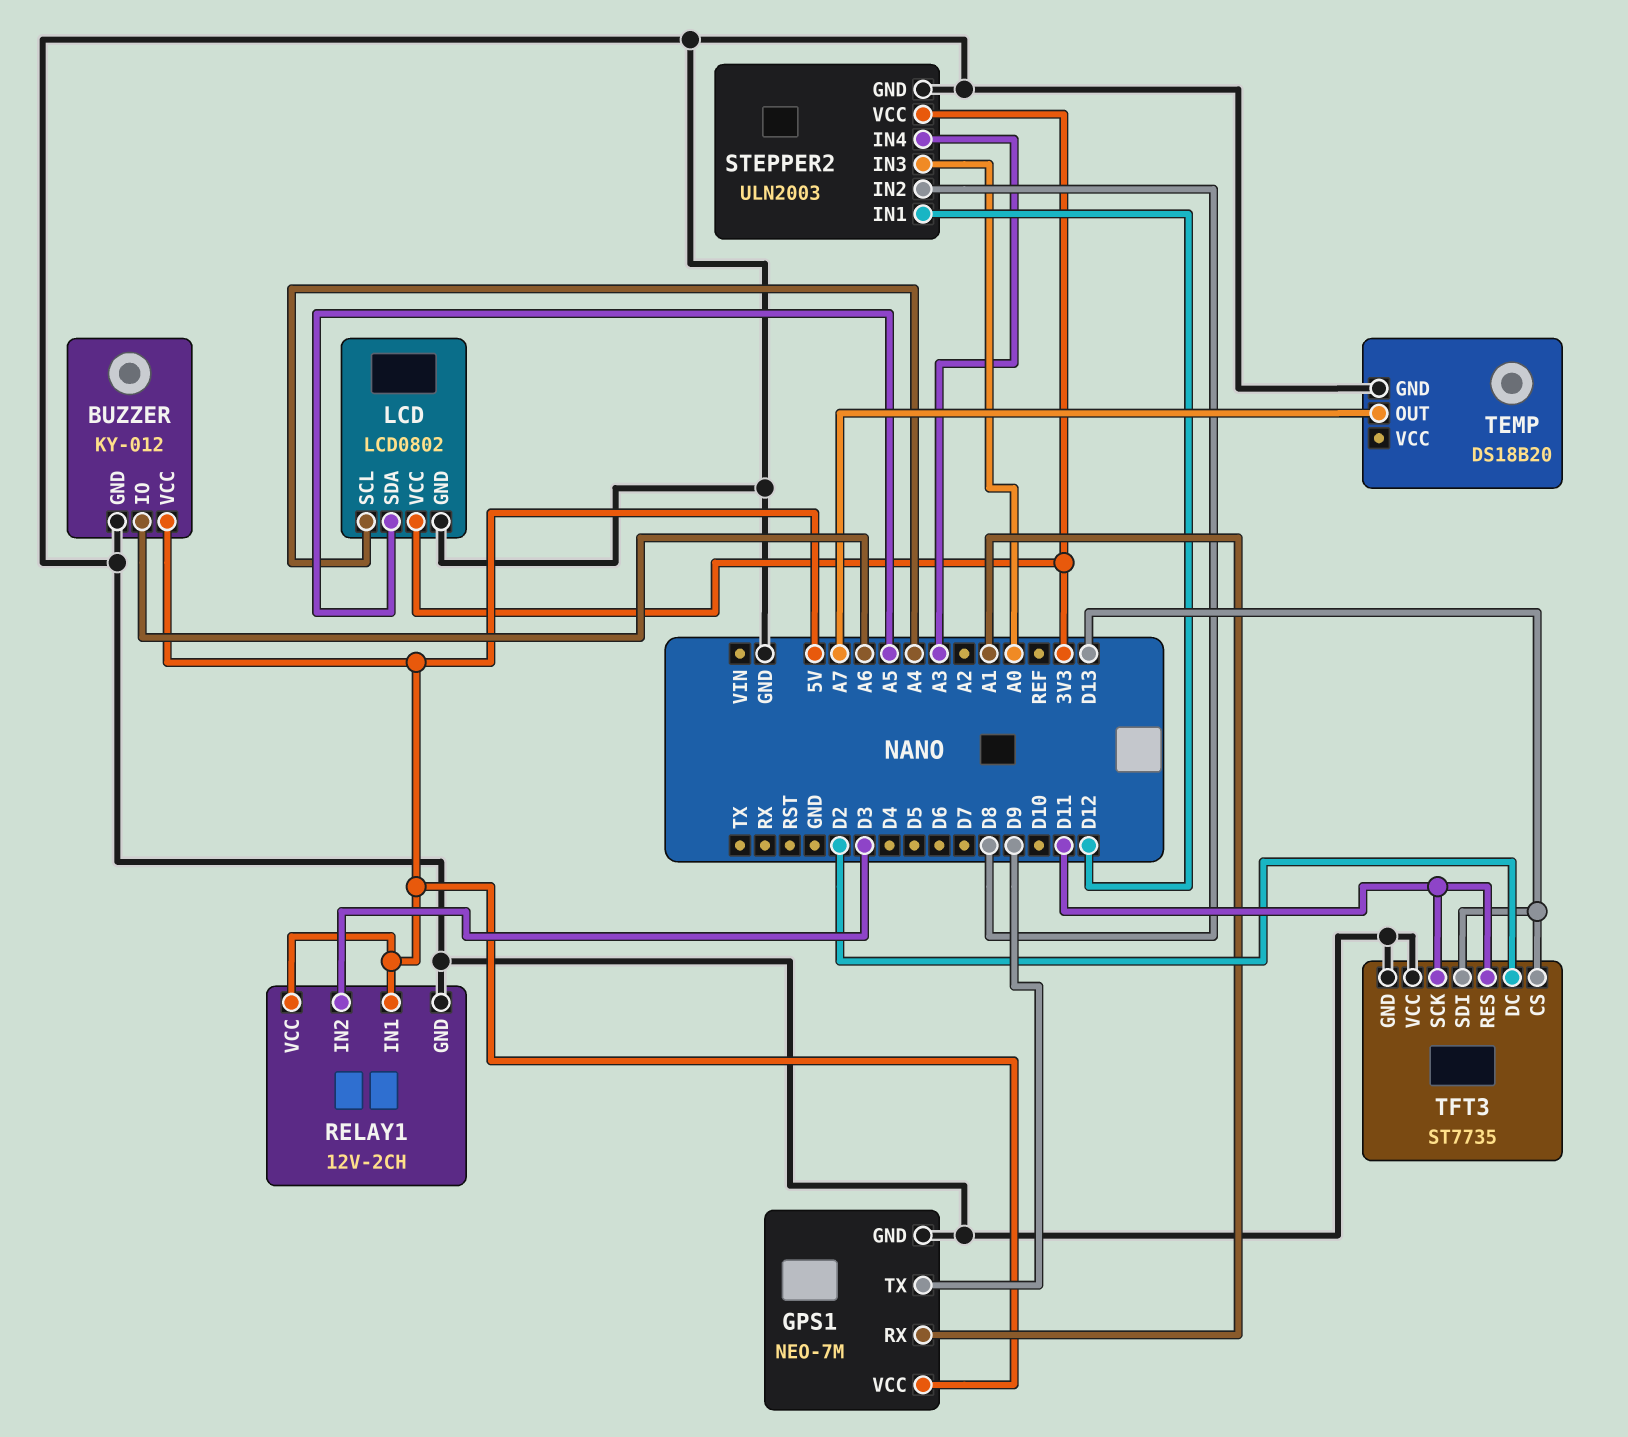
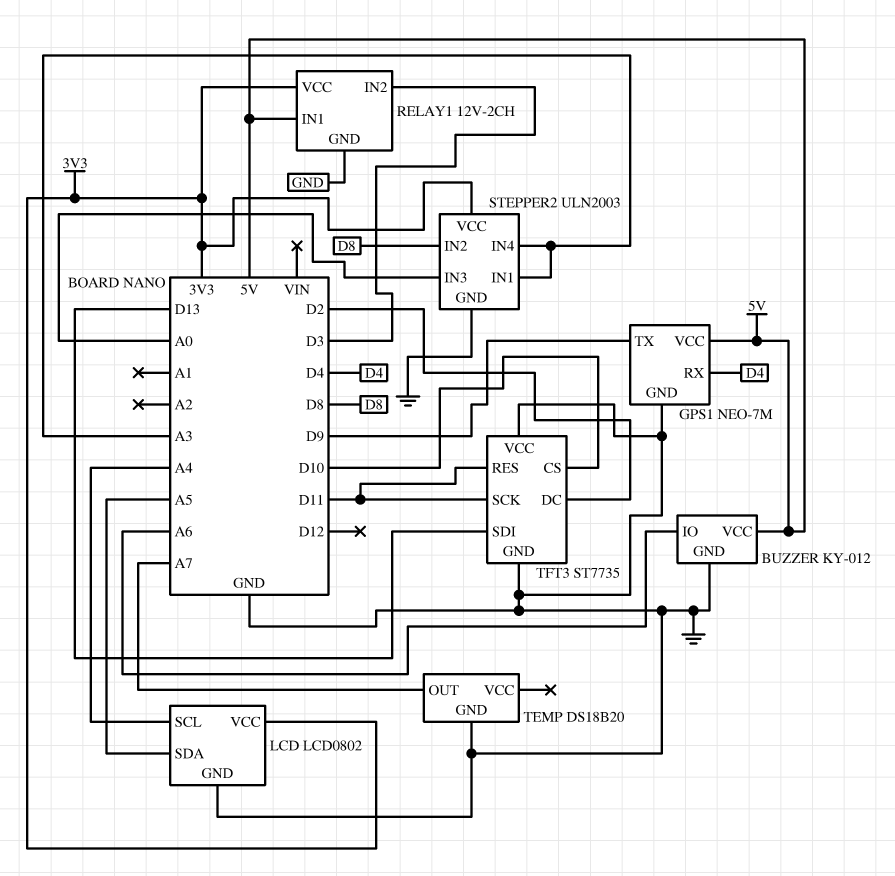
GPS1 pin RX: A1 -> D4
RELAY1 pin VCC: 5V -> 3V3
STEPPER2 pin IN1: D12 -> A3
TFT3 pin CS: D13 -> D10

